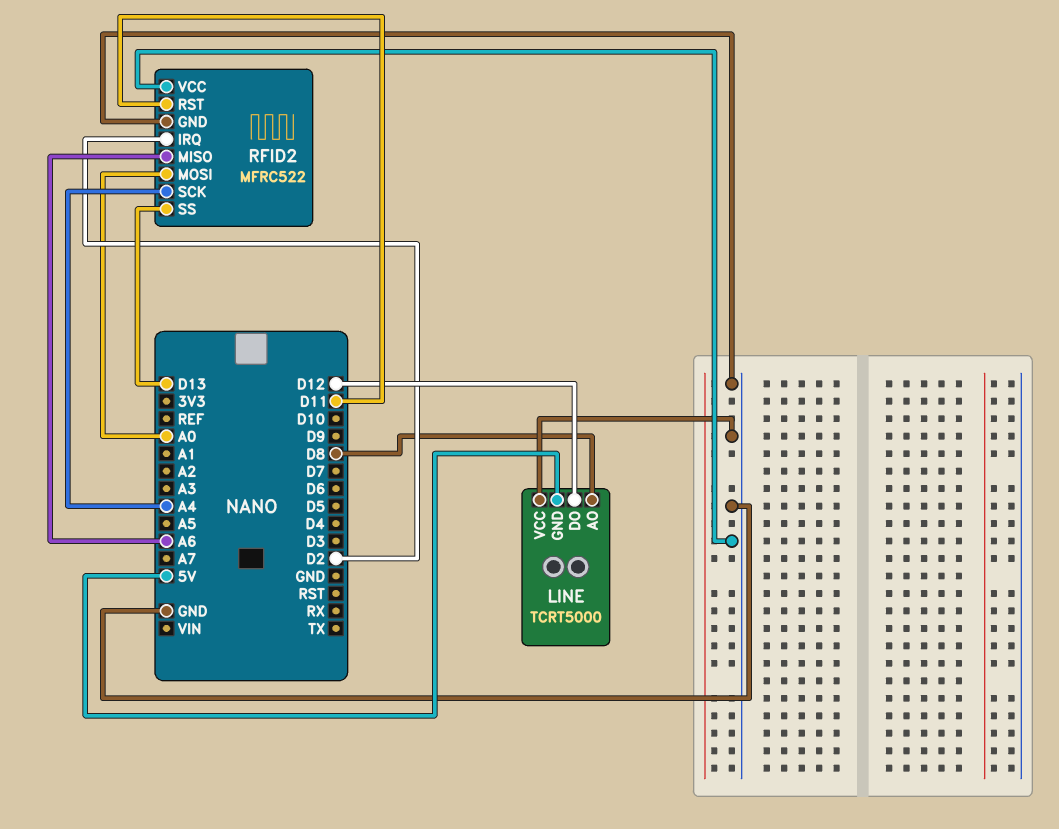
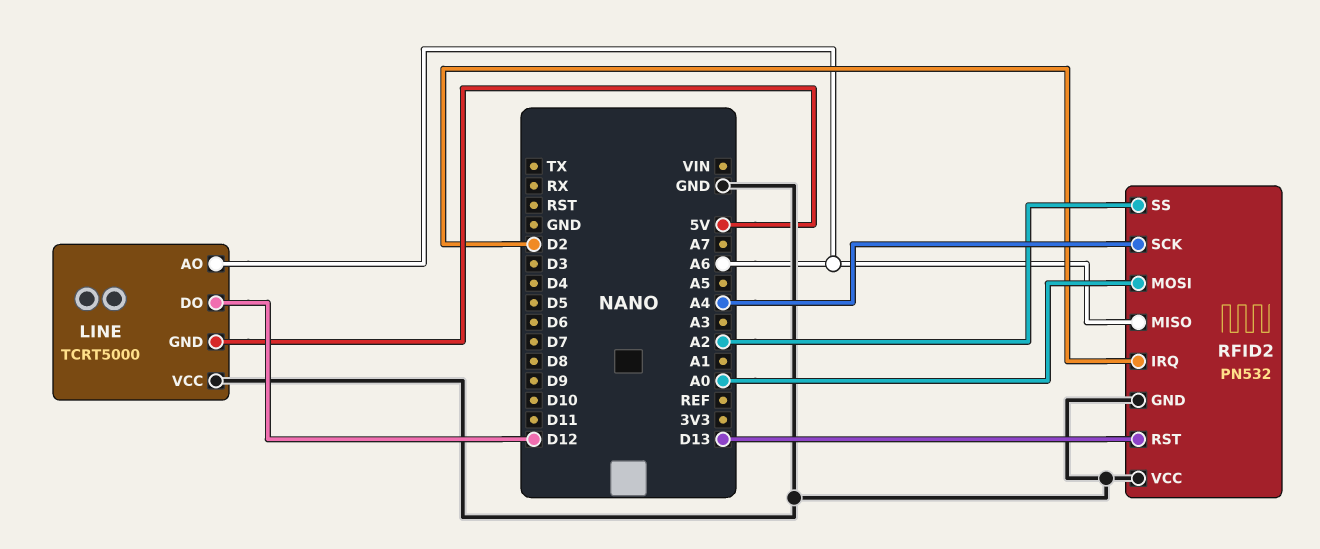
LINE pin AO: D8 -> A6
RFID2: MFRC522 -> PN532
RFID2 pin RST: D11 -> D13
RFID2 pin SS: D13 -> A2

